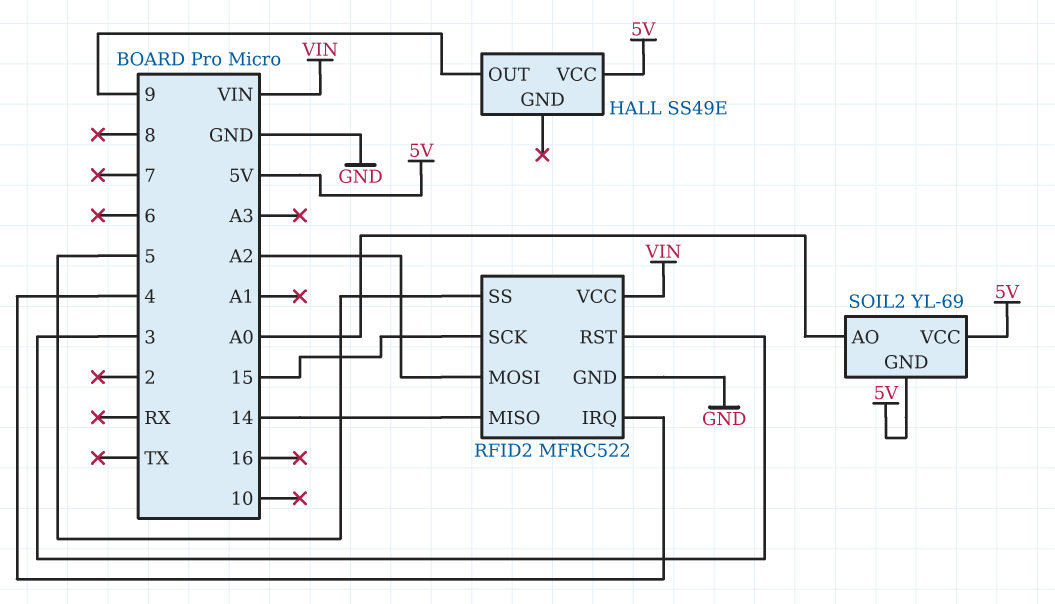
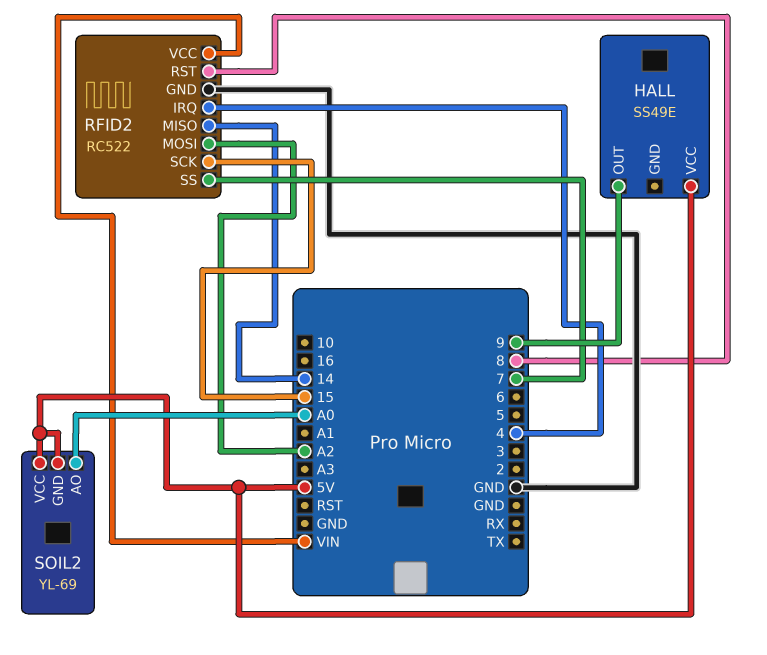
RFID2: MFRC522 -> RC522
RFID2 pin RST: 3 -> 8
RFID2 pin SS: 5 -> 7

